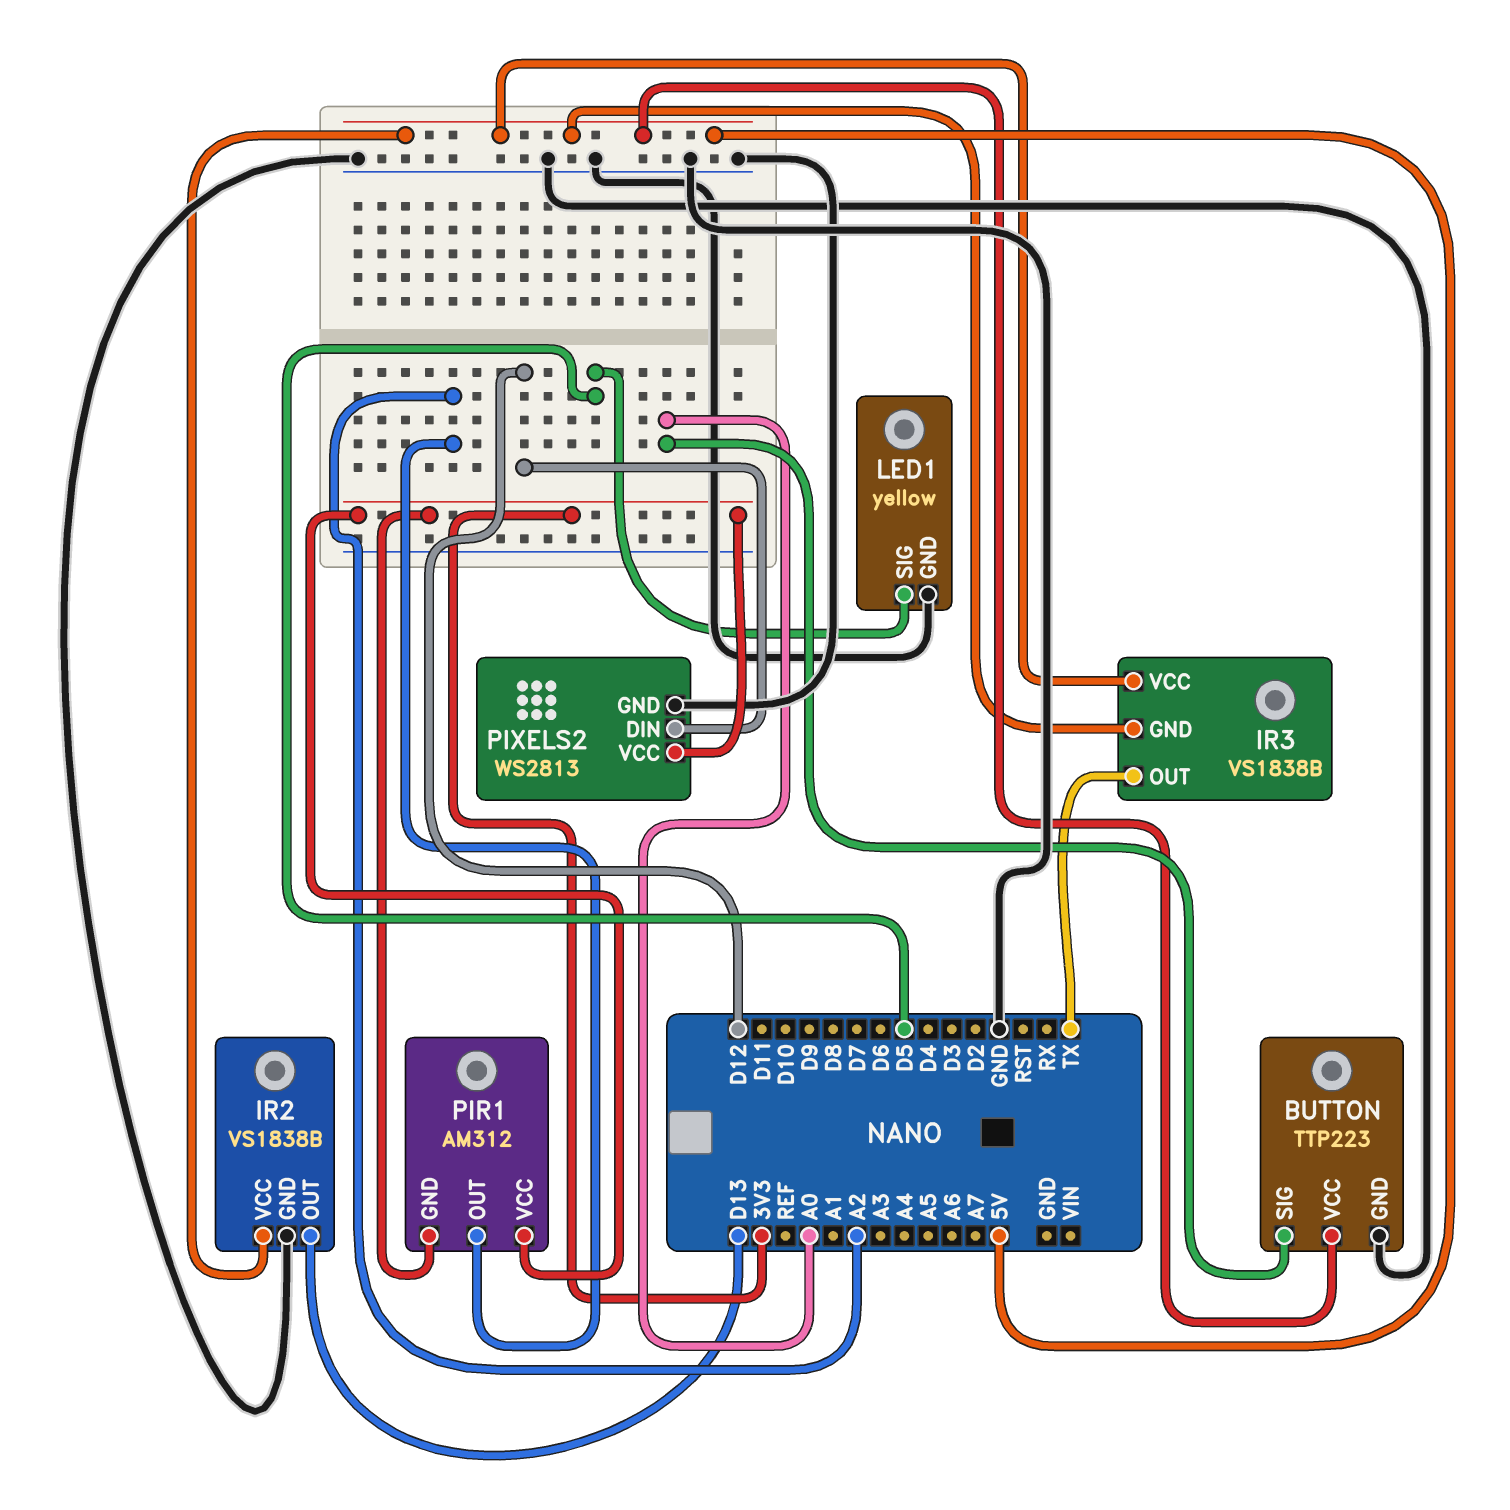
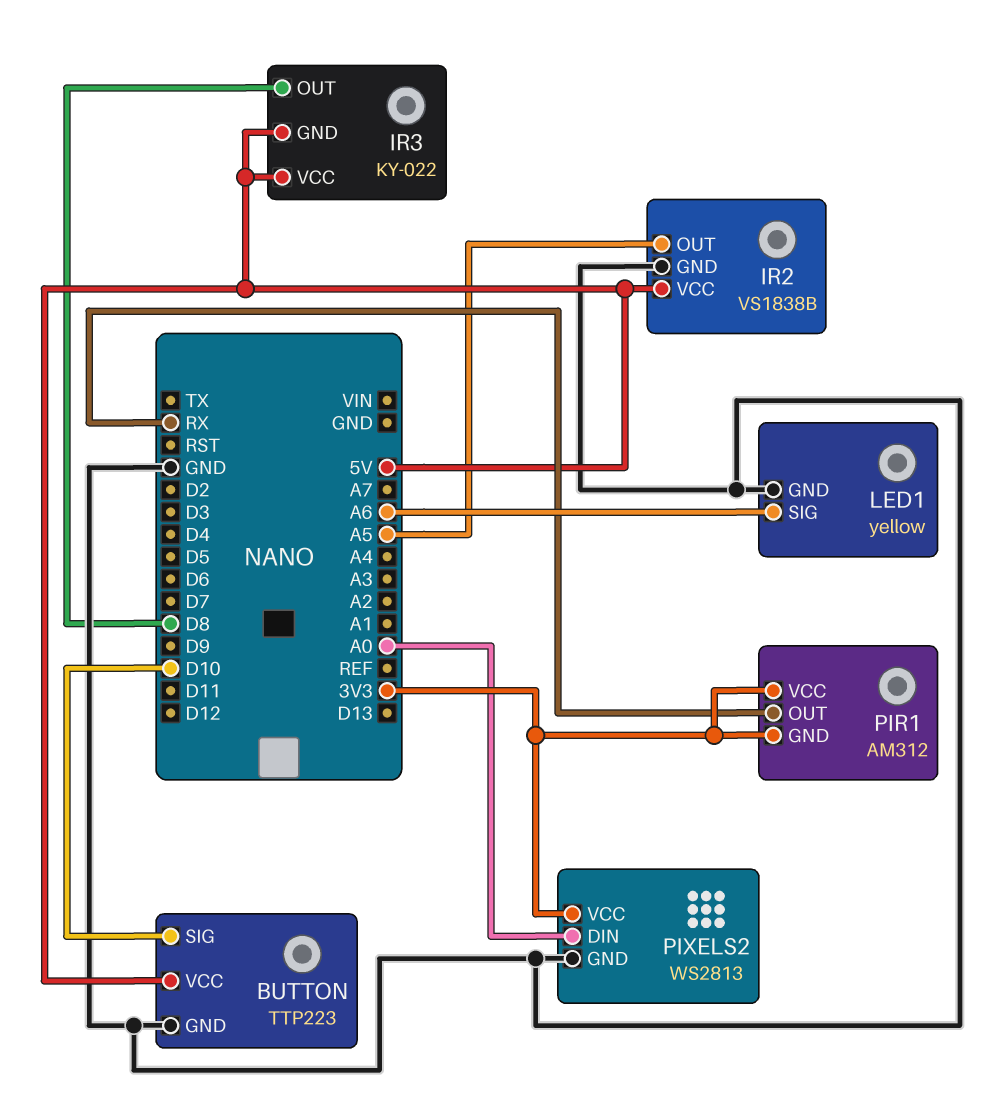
BUTTON pin SIG: A0 -> D10
IR2 pin OUT: D13 -> A5
IR3: VS1838B -> KY-022
IR3 pin OUT: TX -> D8
LED1 pin SIG: D5 -> A6
PIR1 pin OUT: A2 -> RX
PIXELS2 pin DIN: D12 -> A0

